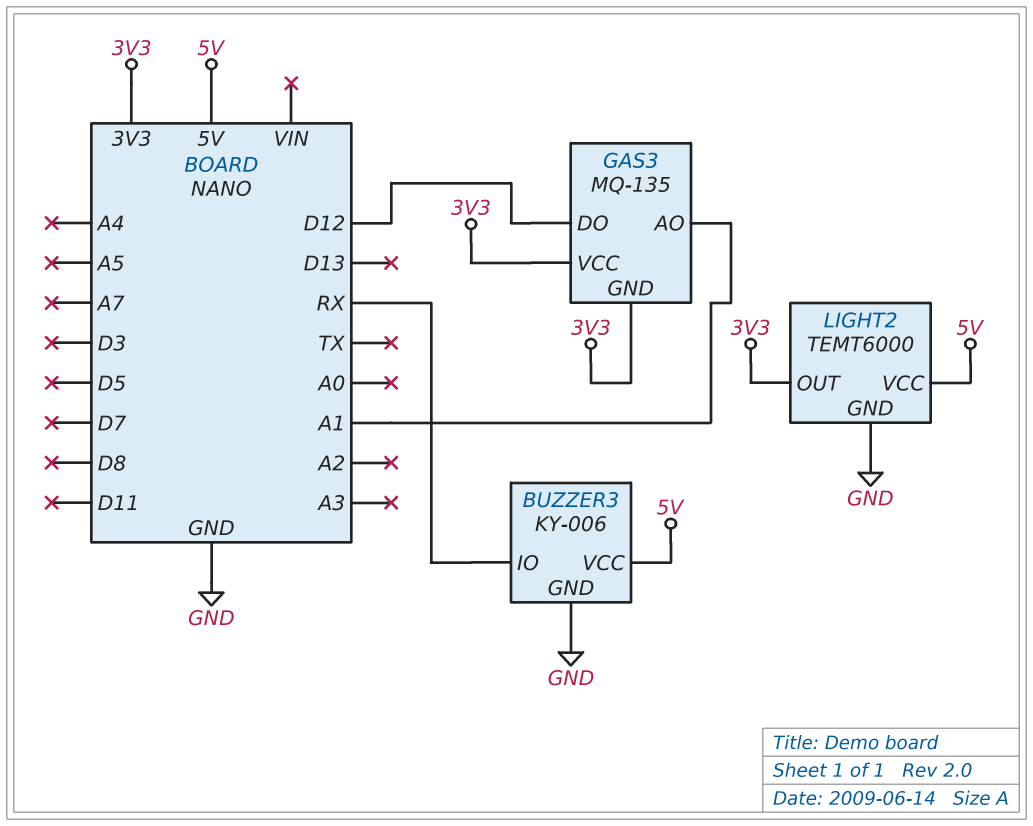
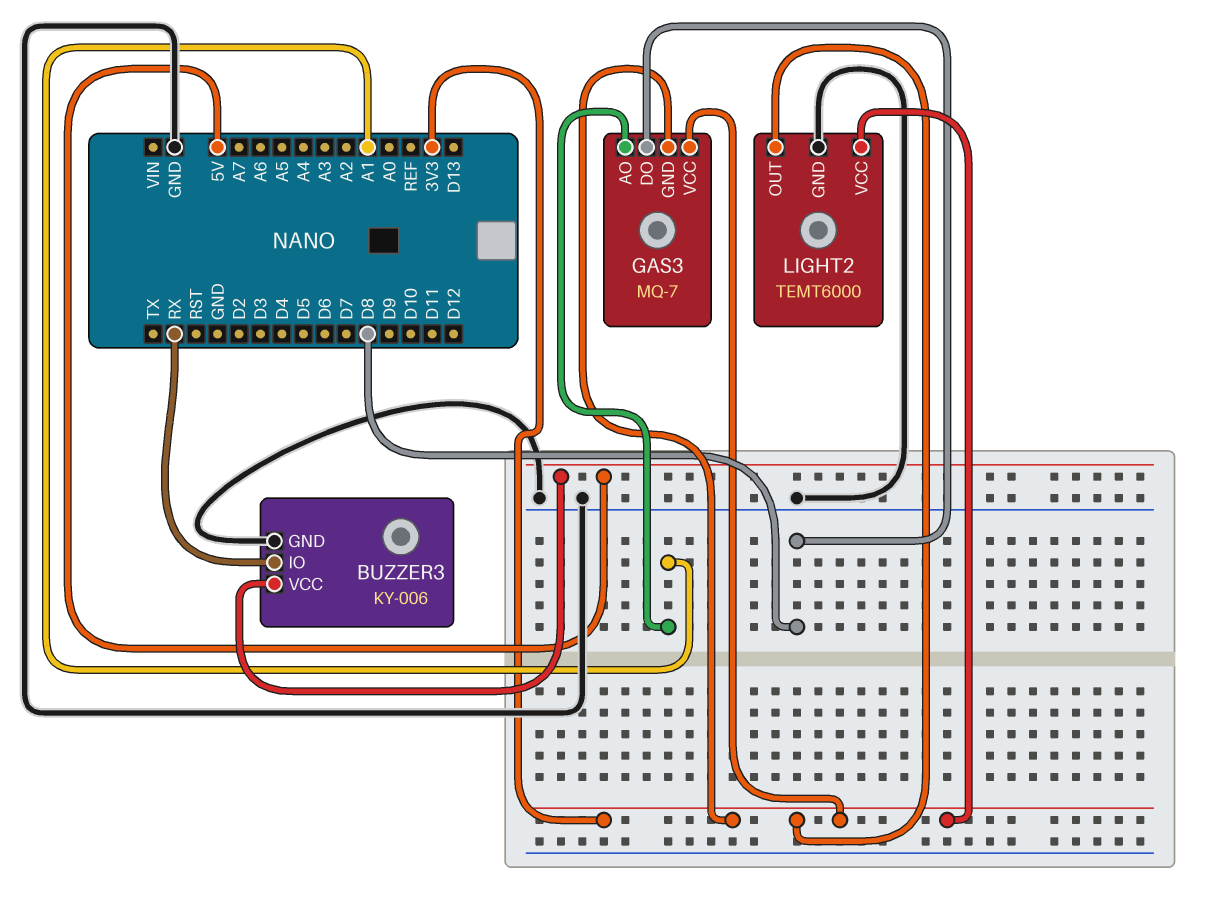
GAS3: MQ-135 -> MQ-7
GAS3 pin DO: D12 -> D8
LIGHT2 pin VCC: 5V -> 3V3

